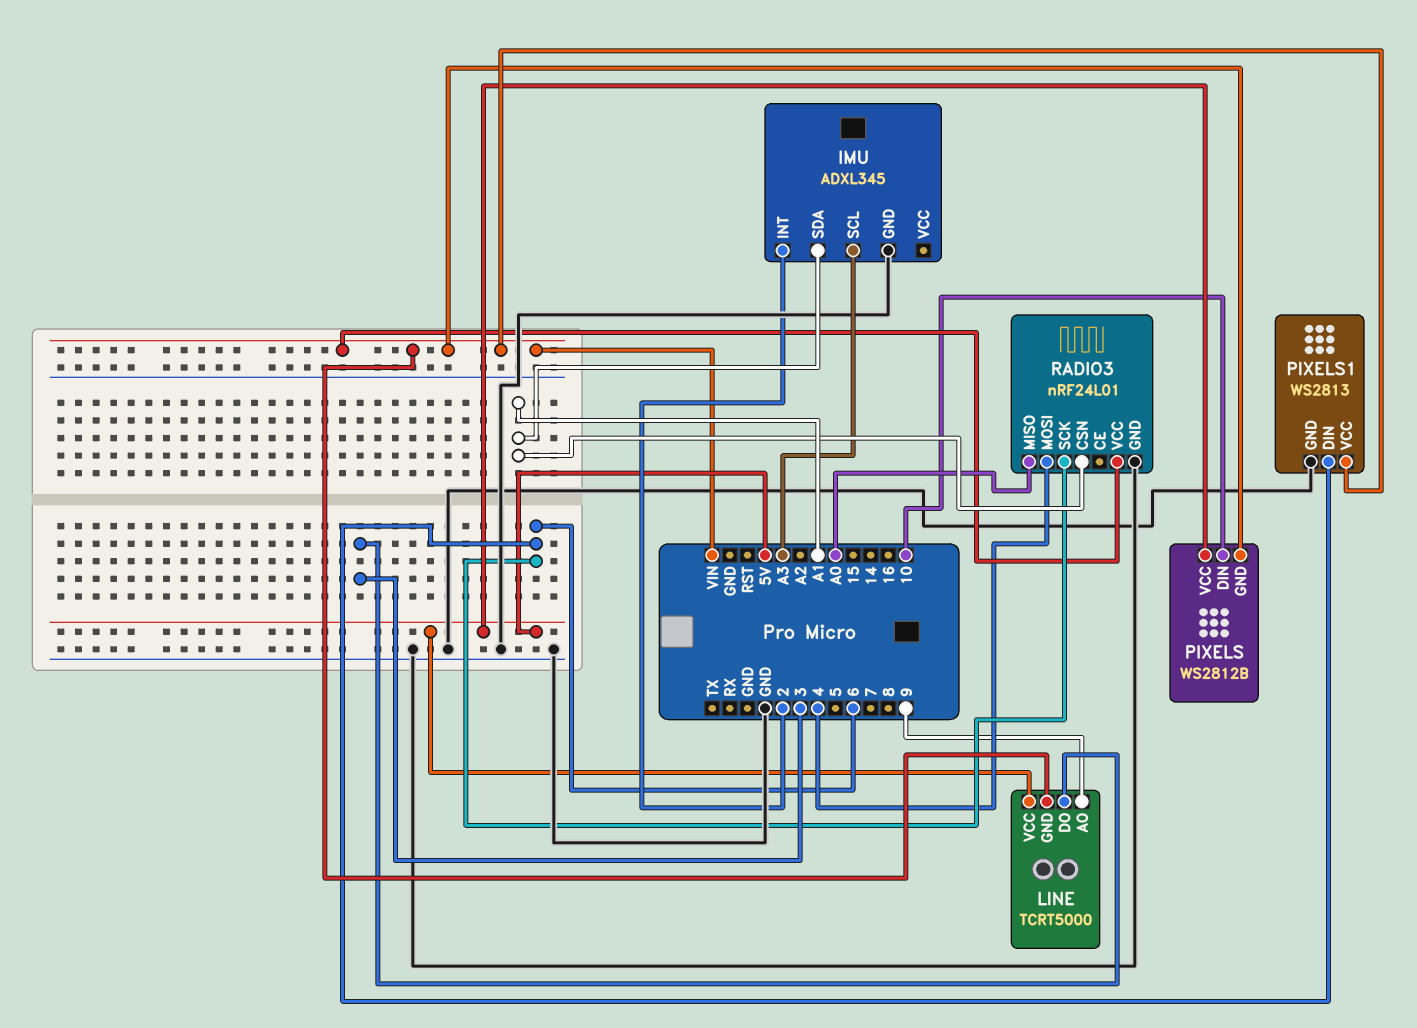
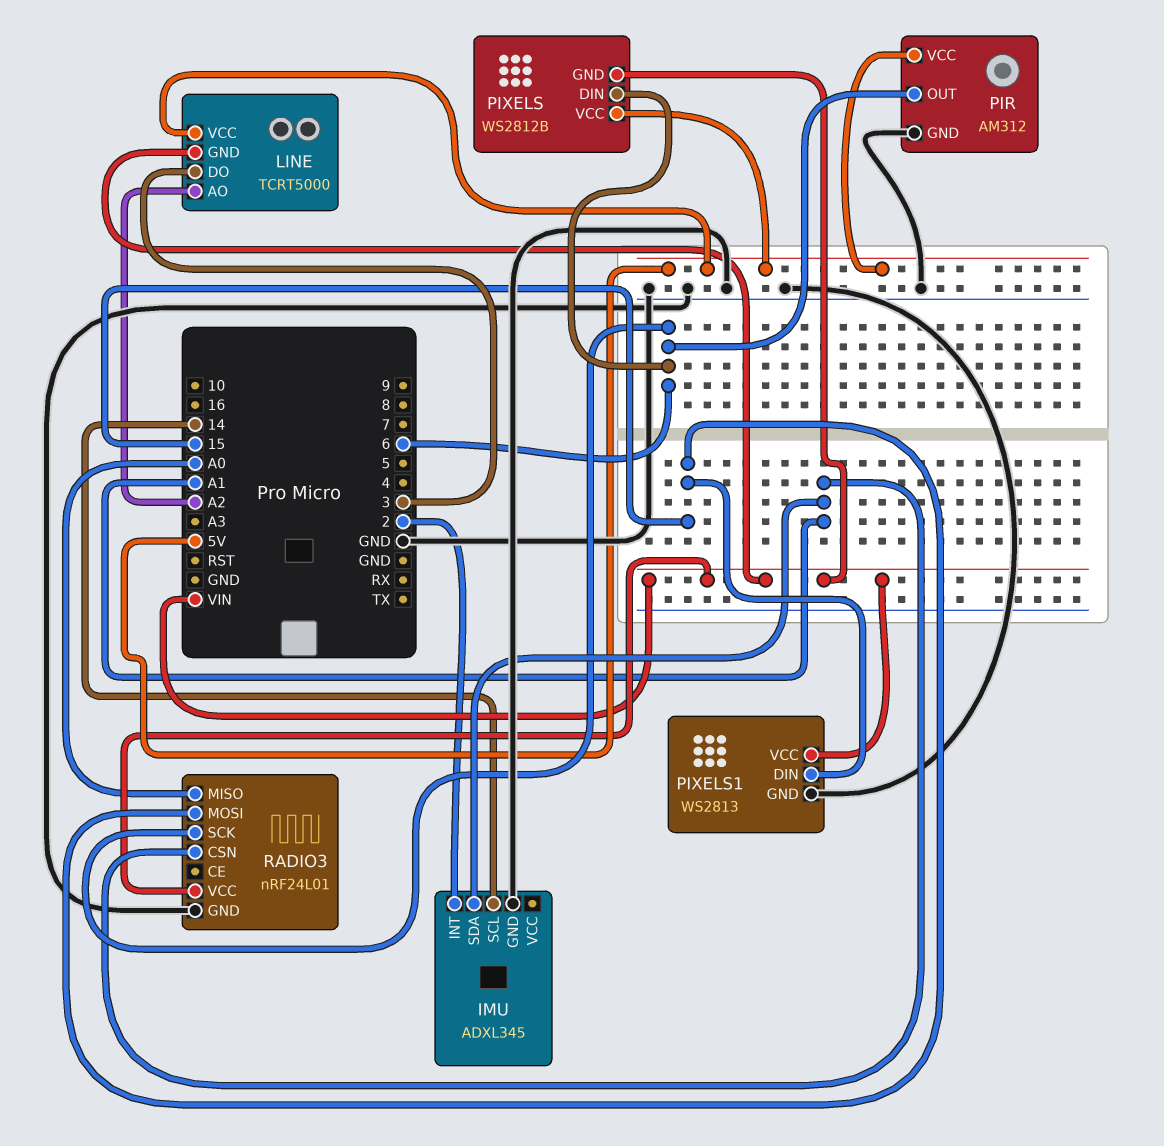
IMU pin SCL: A3 -> 14
LINE pin AO: 9 -> A2
PIR: none -> AM312
PIR pin GND: none -> GND
PIR pin OUT: none -> 6
PIR pin VCC: none -> 5V
PIXELS pin DIN: 10 -> 6
PIXELS1 pin DIN: 6 -> 15
RADIO3 pin MOSI: 4 -> 15

